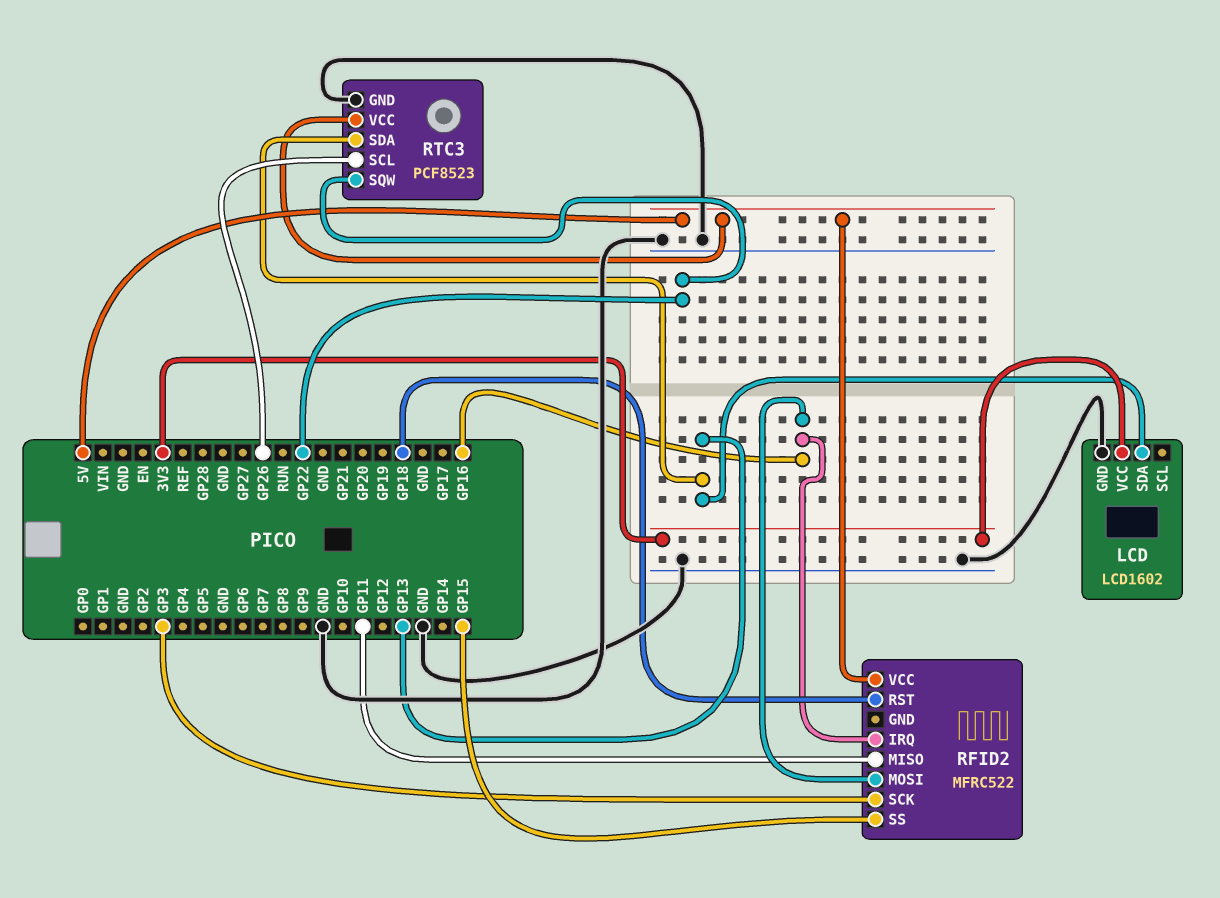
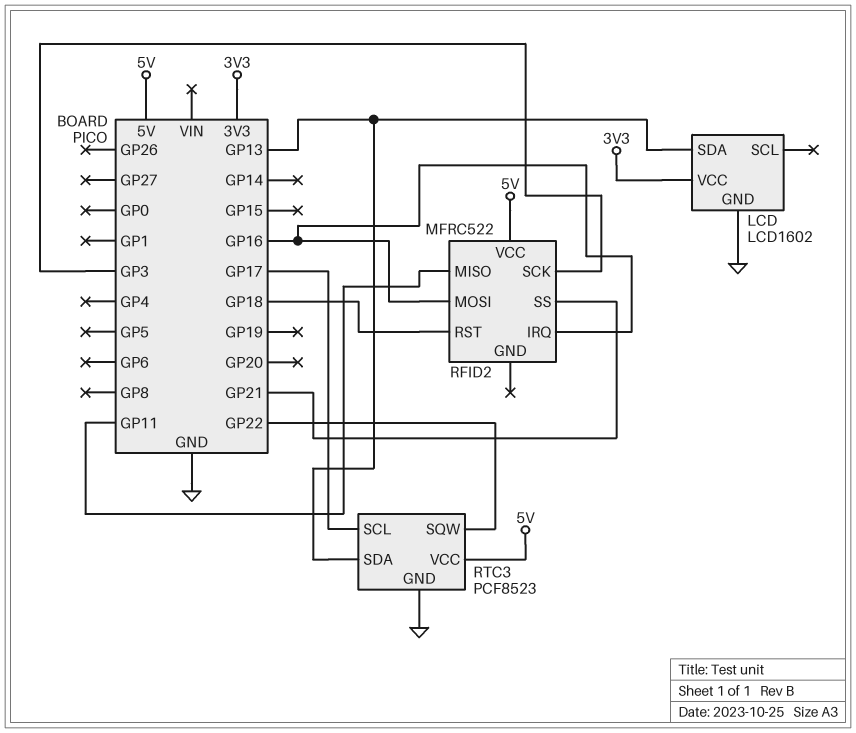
RFID2 pin SS: GP15 -> GP21
RTC3 pin SCL: GP26 -> GP17

